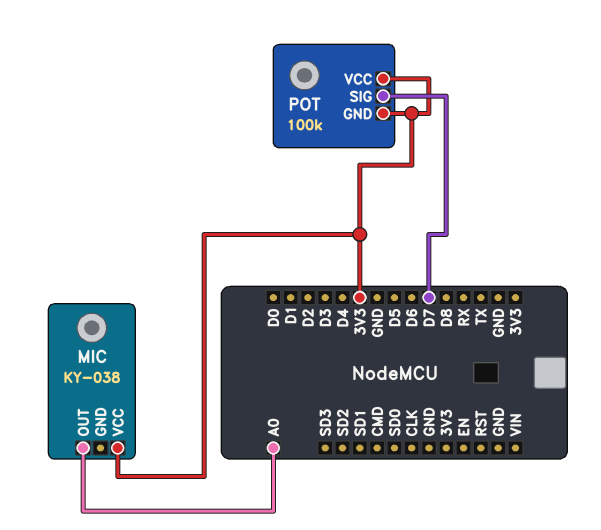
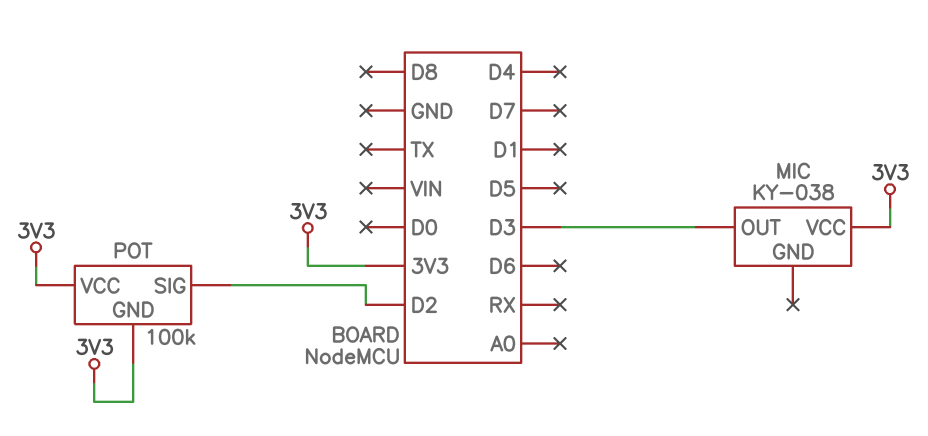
MIC pin OUT: A0 -> D3
POT pin SIG: D7 -> D2

